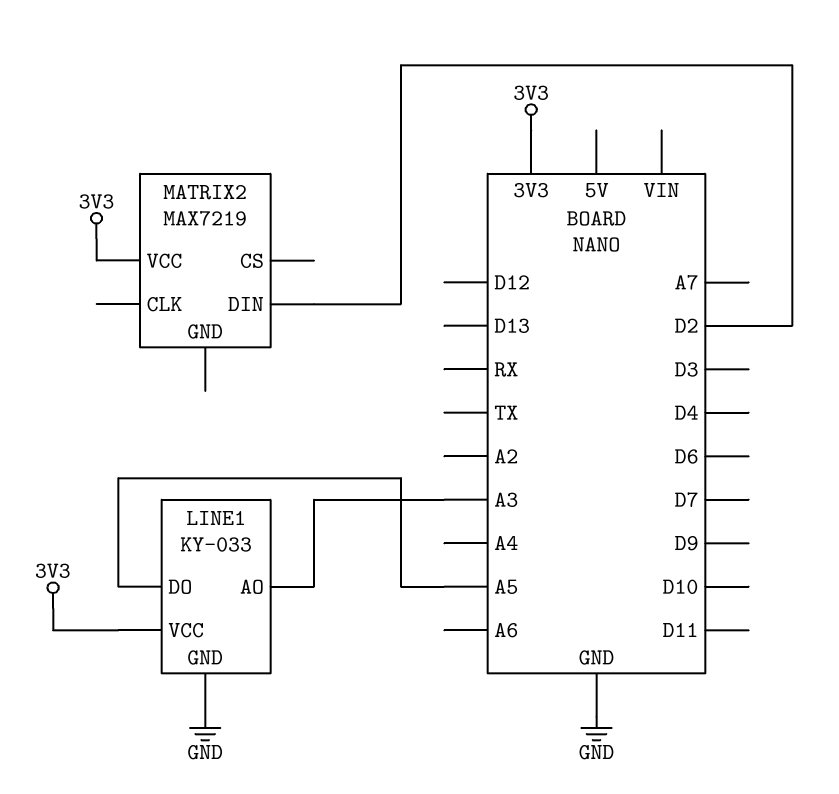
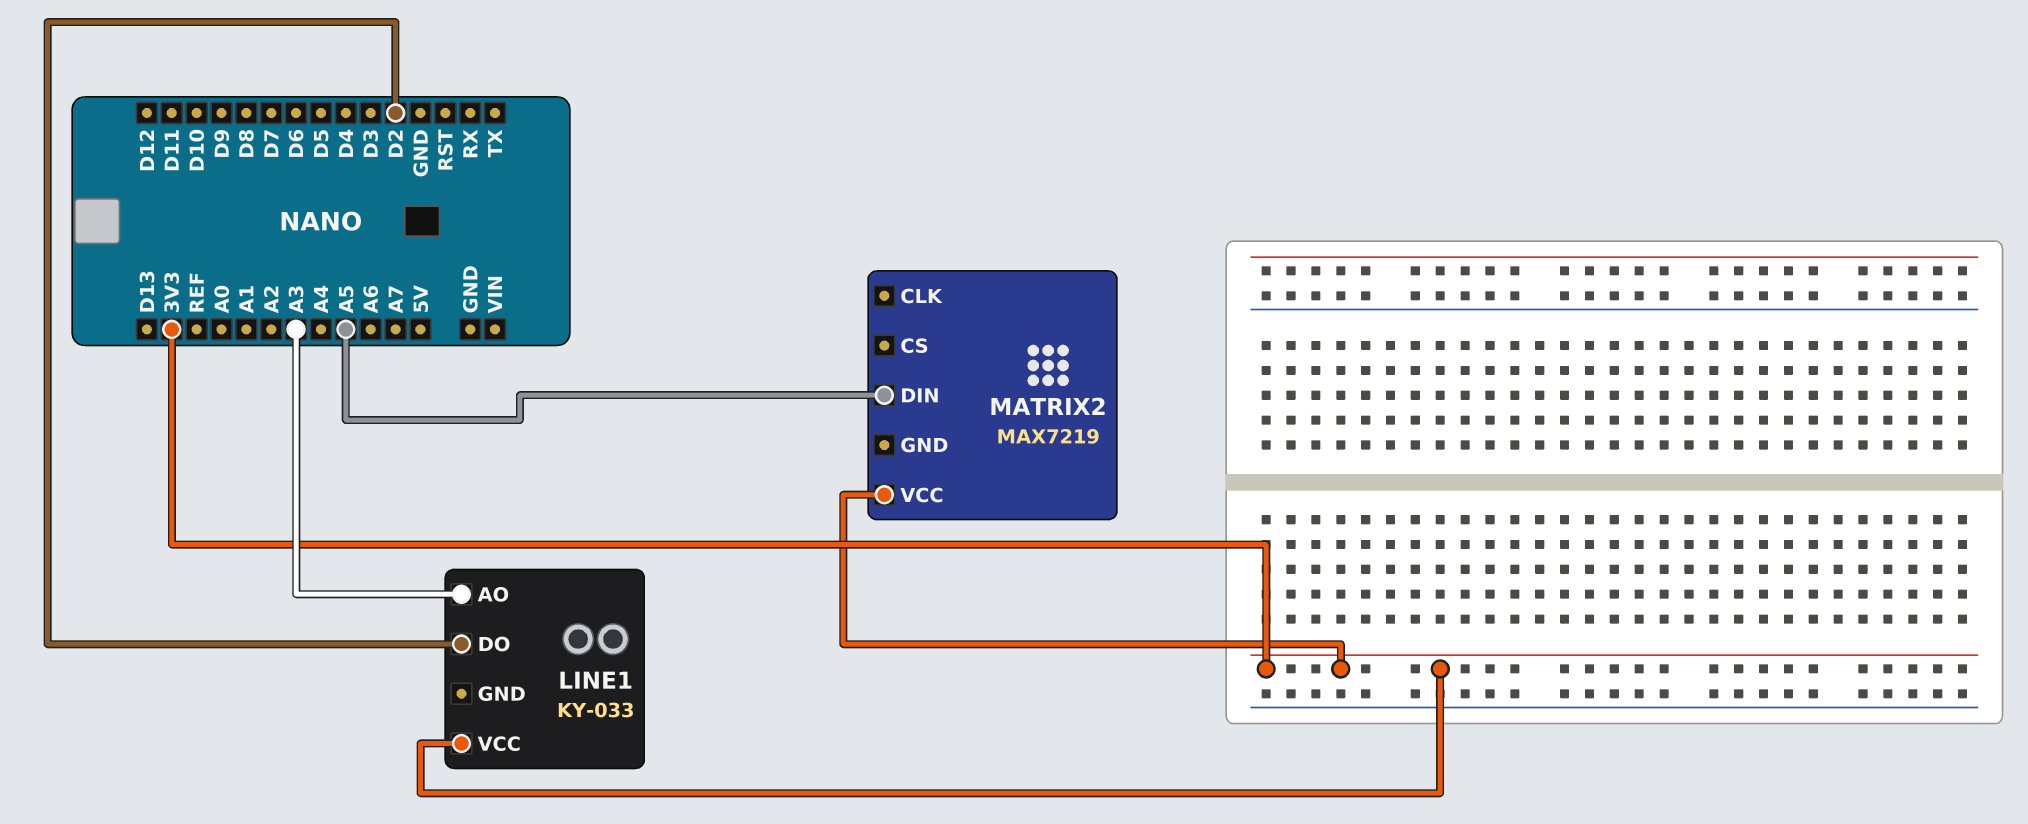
LINE1 pin DO: A5 -> D2
LINE1 pin GND: GND -> none
MATRIX2 pin DIN: D2 -> A5

